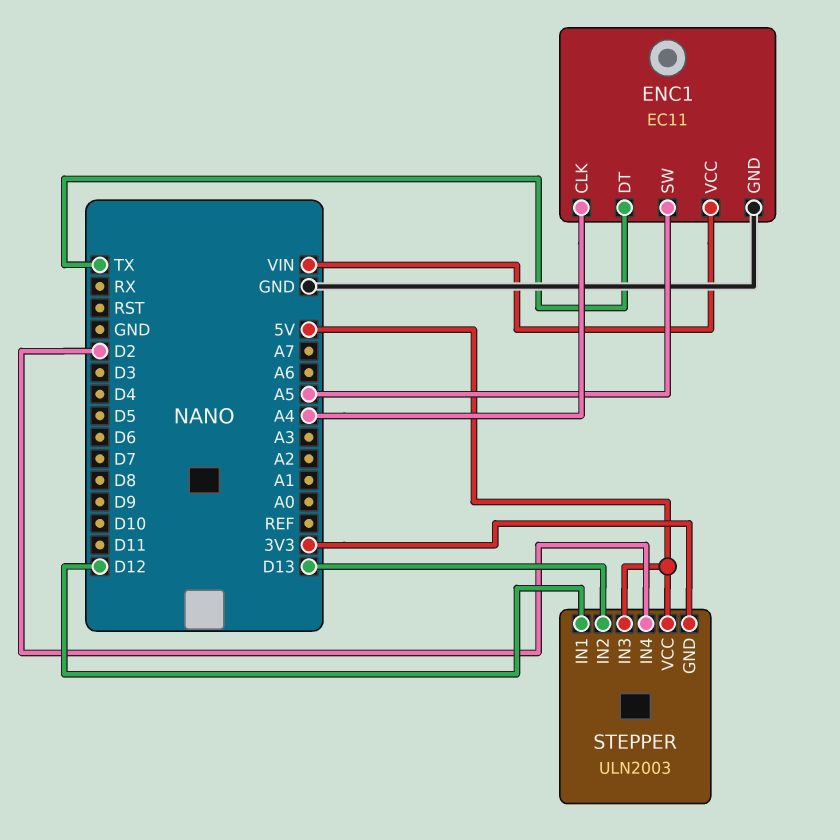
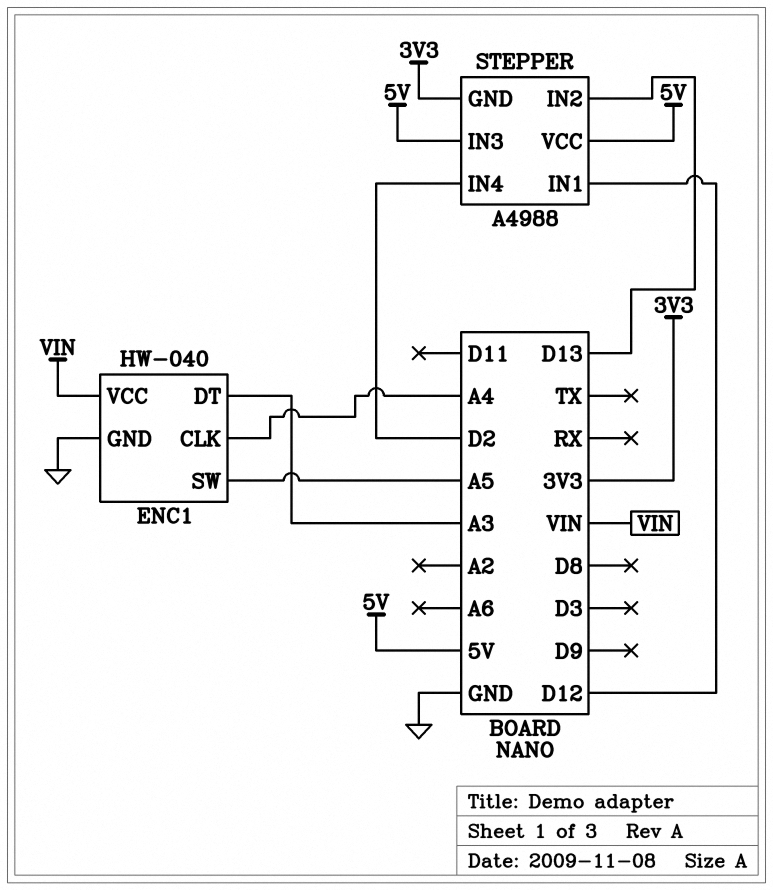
ENC1: EC11 -> HW-040
ENC1 pin DT: TX -> A3
STEPPER: ULN2003 -> A4988

